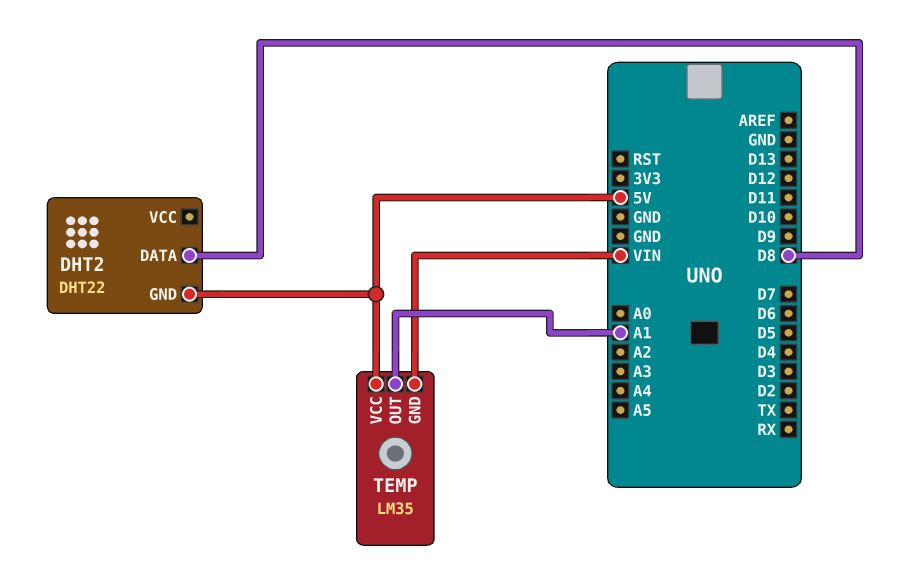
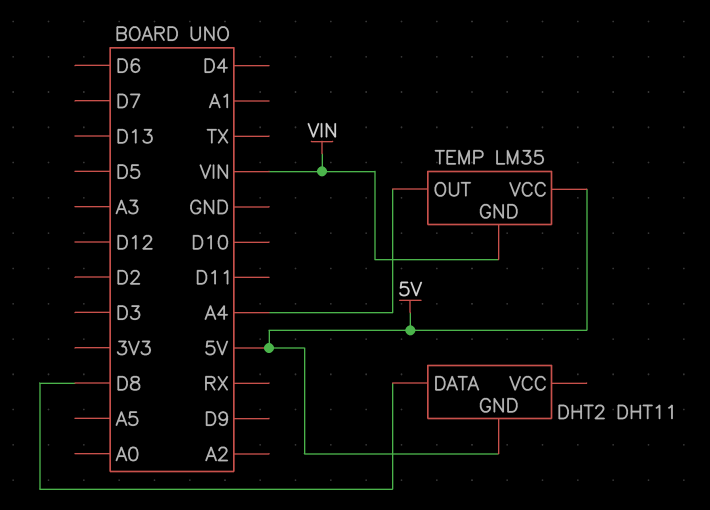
DHT2: DHT22 -> DHT11
TEMP pin OUT: A1 -> A4

